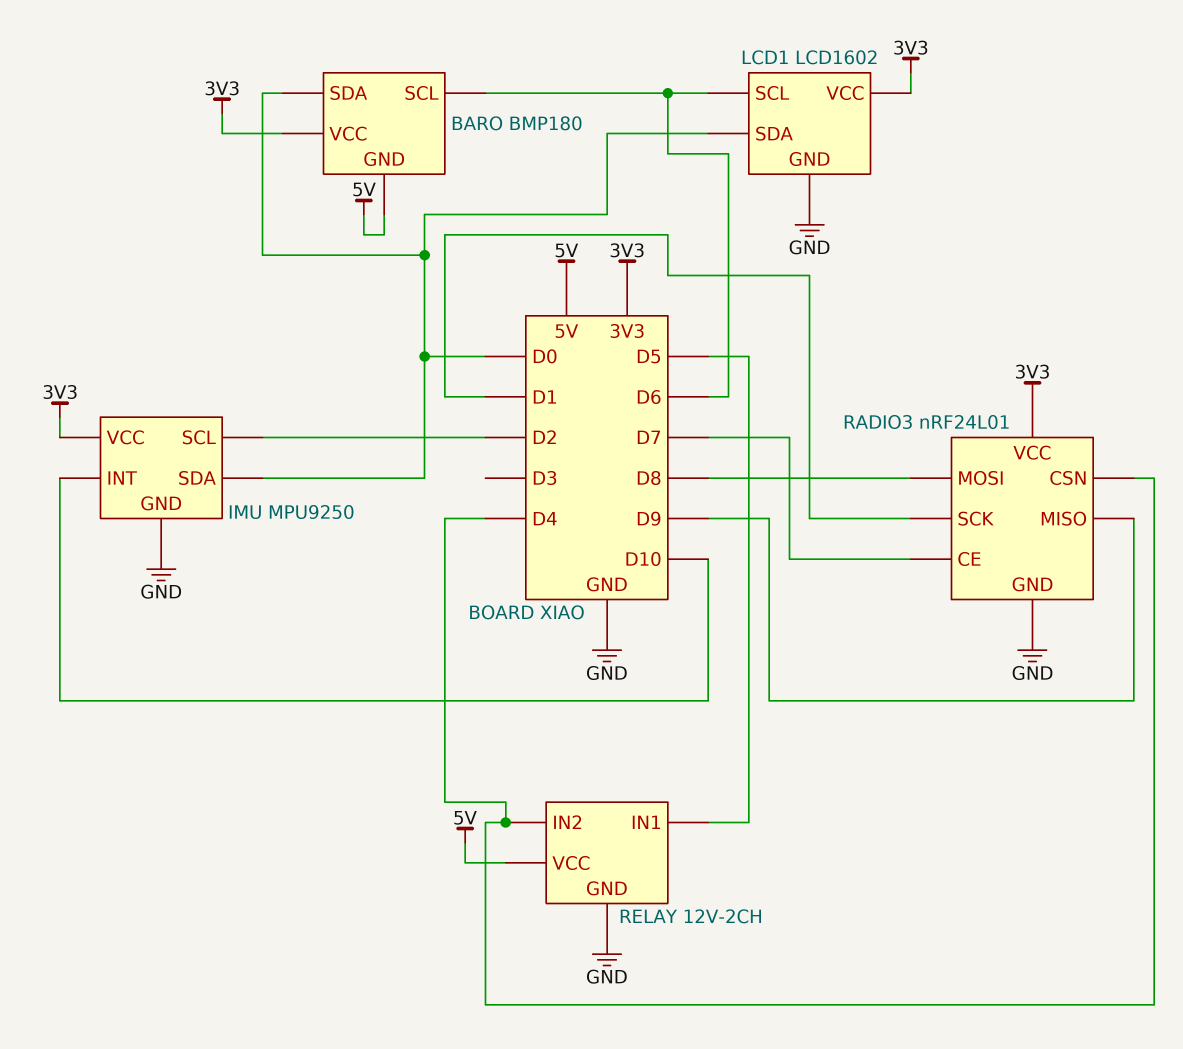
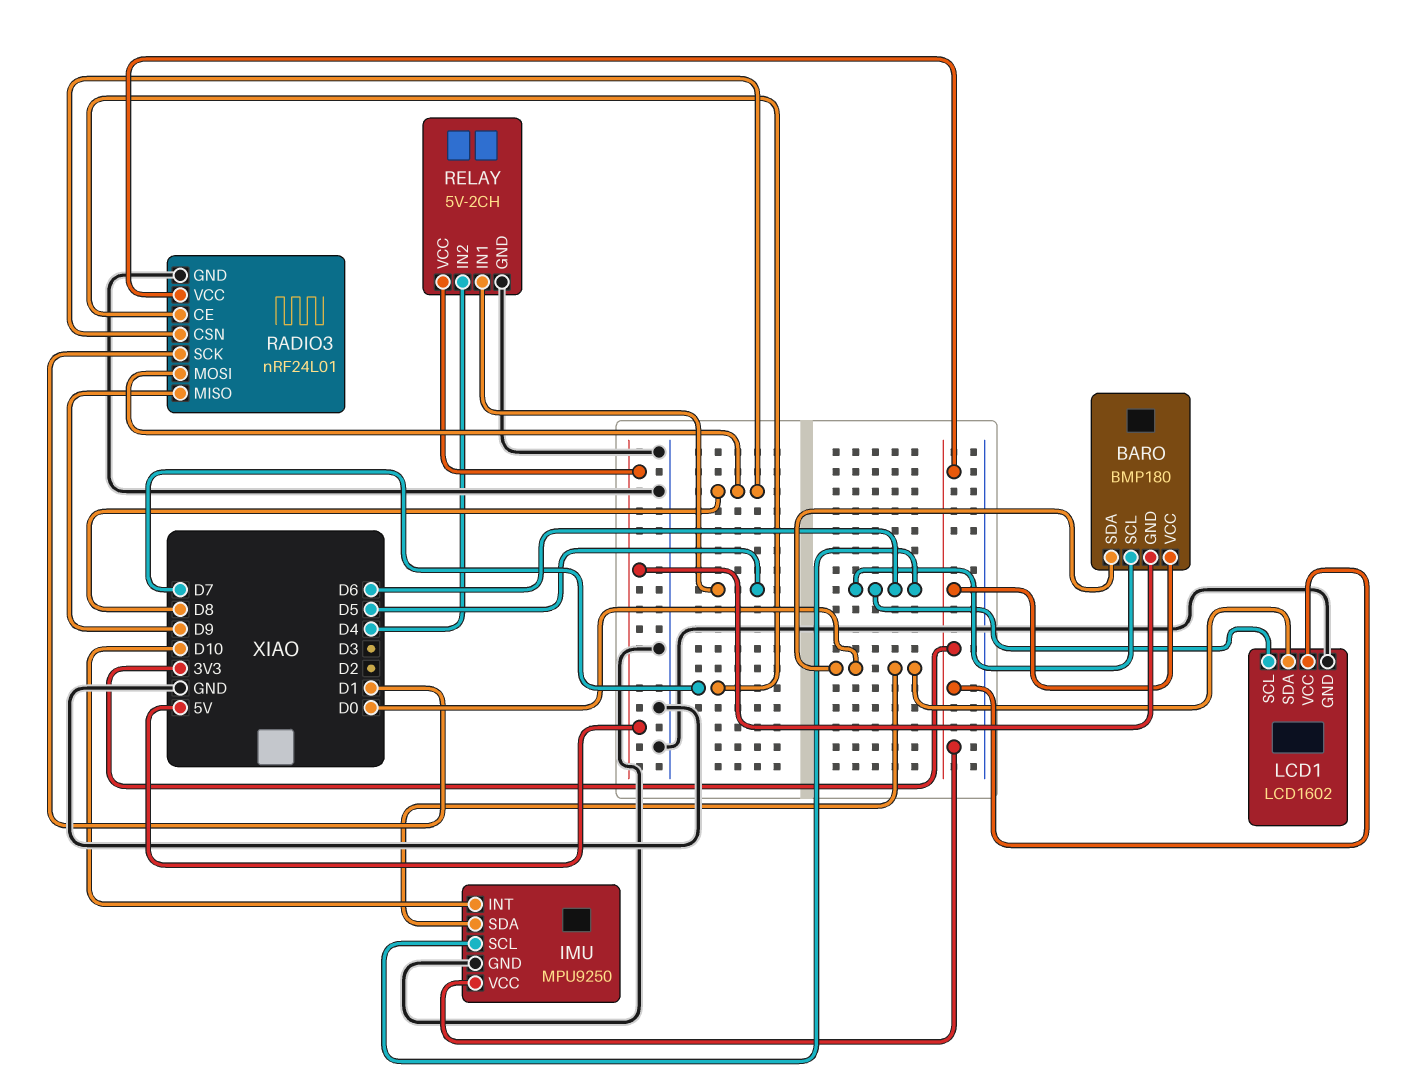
IMU pin SCL: D2 -> D6
RADIO3 pin CSN: D4 -> D8
RELAY: 12V-2CH -> 5V-2CH

